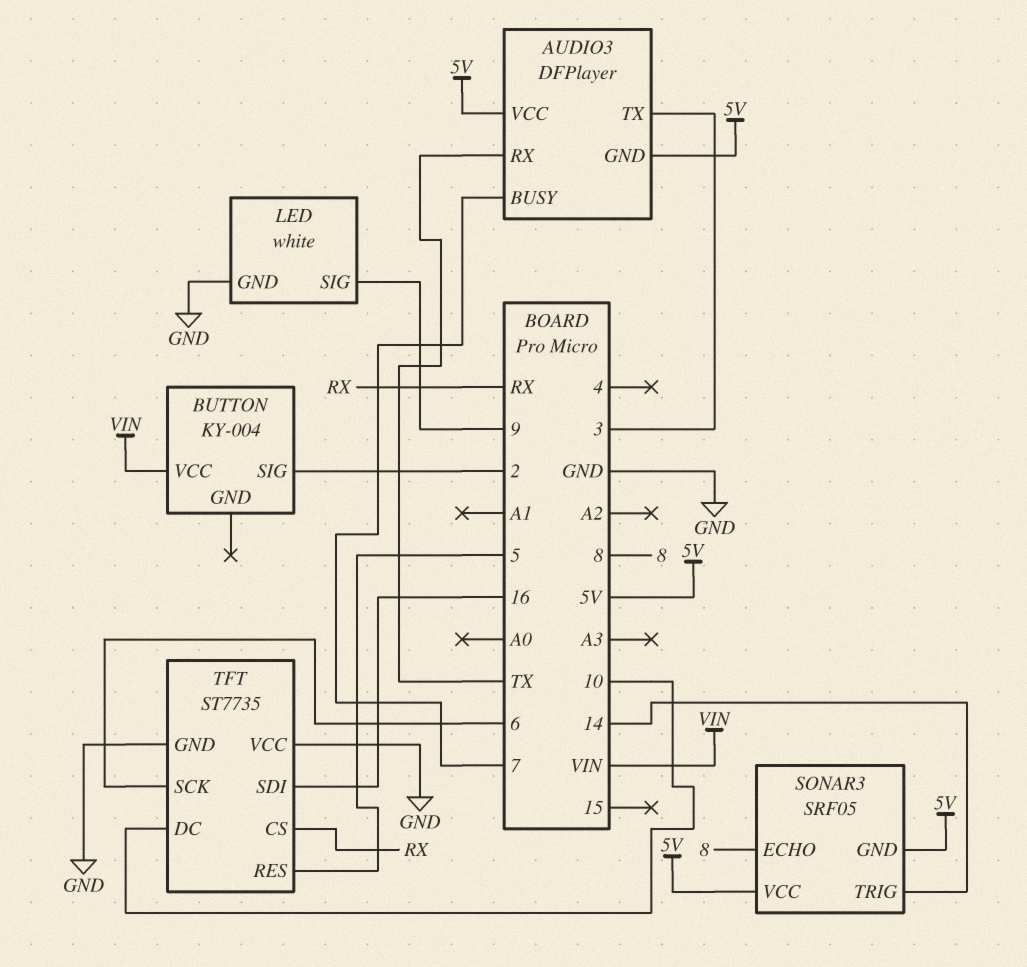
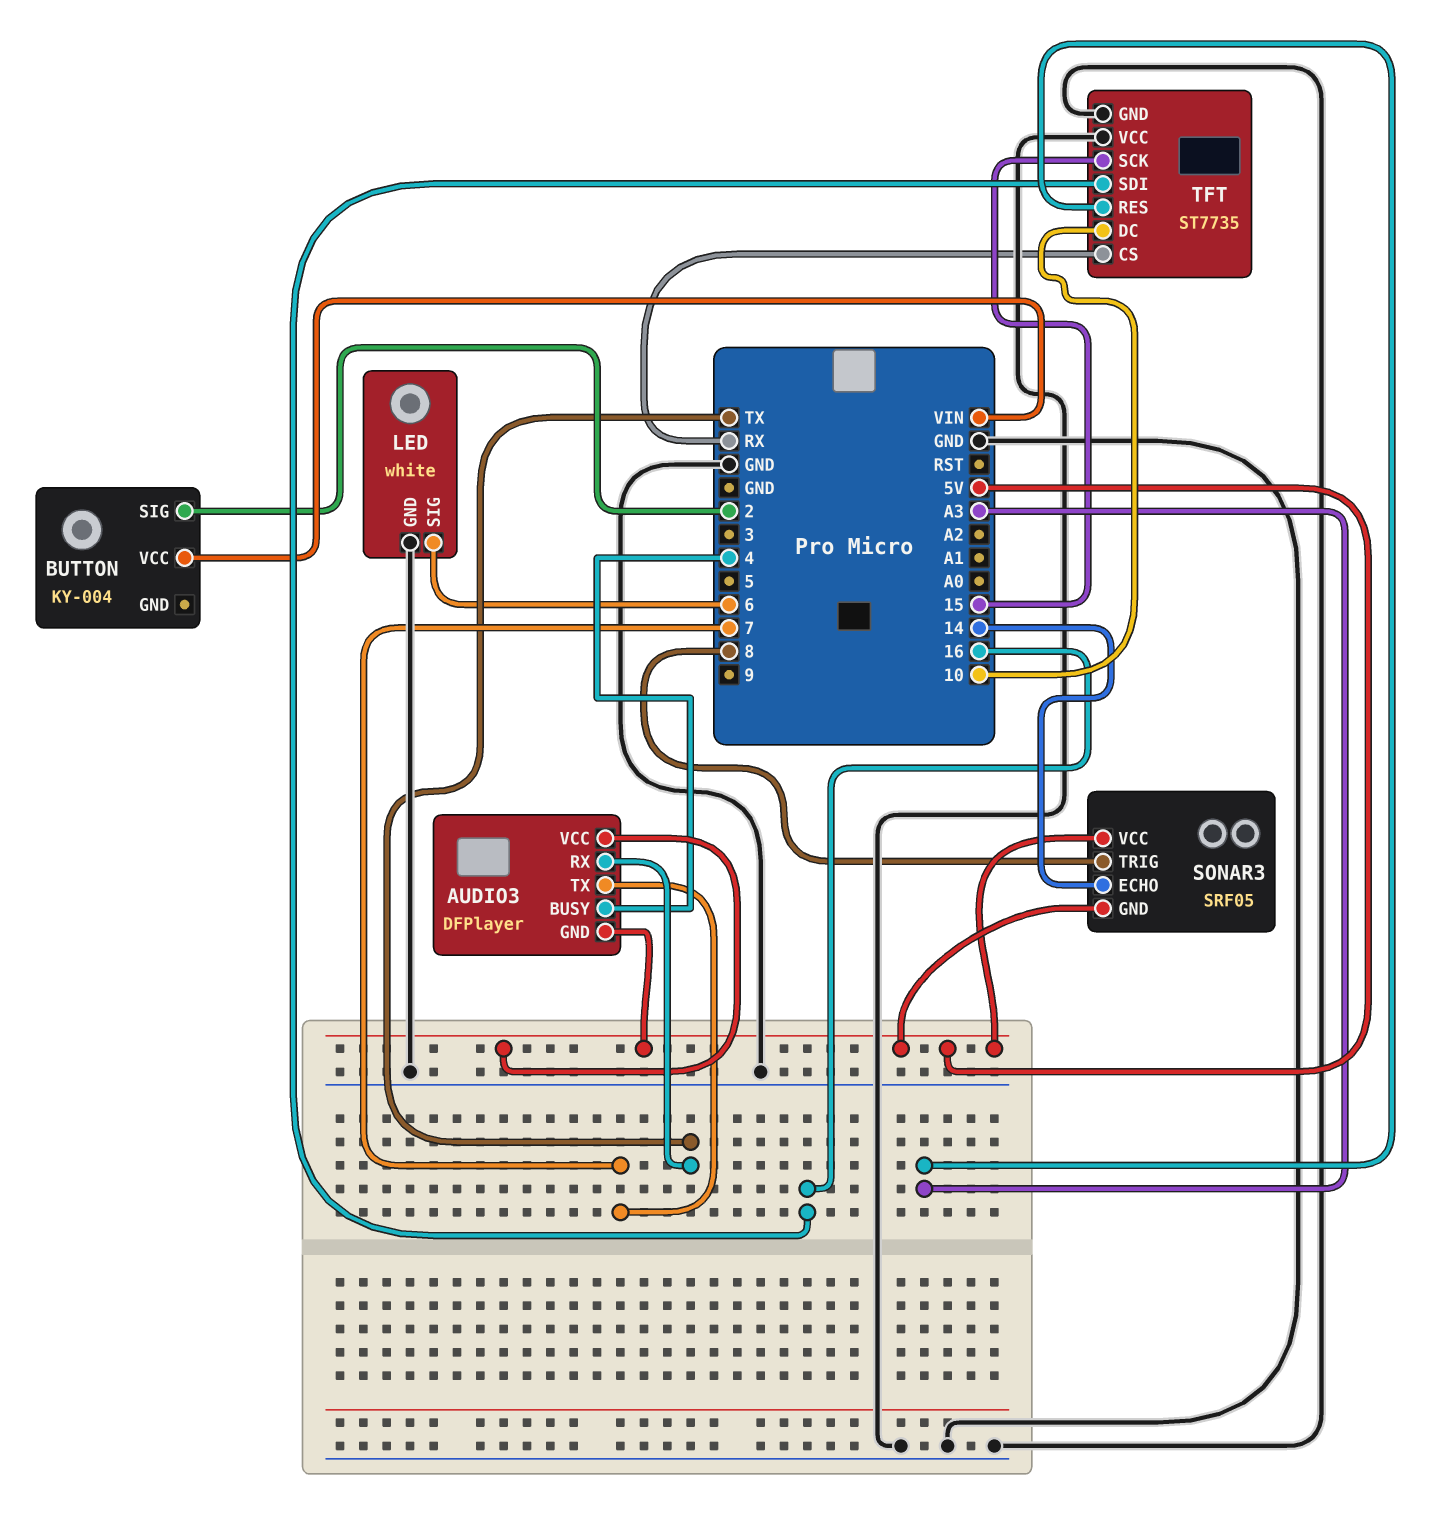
AUDIO3 pin BUSY: 7 -> 4
AUDIO3 pin TX: 3 -> 7
LED pin SIG: 9 -> 6
SONAR3 pin ECHO: 8 -> 14
SONAR3 pin TRIG: 14 -> 8
TFT pin RES: 5 -> A3
TFT pin SCK: 6 -> 15

